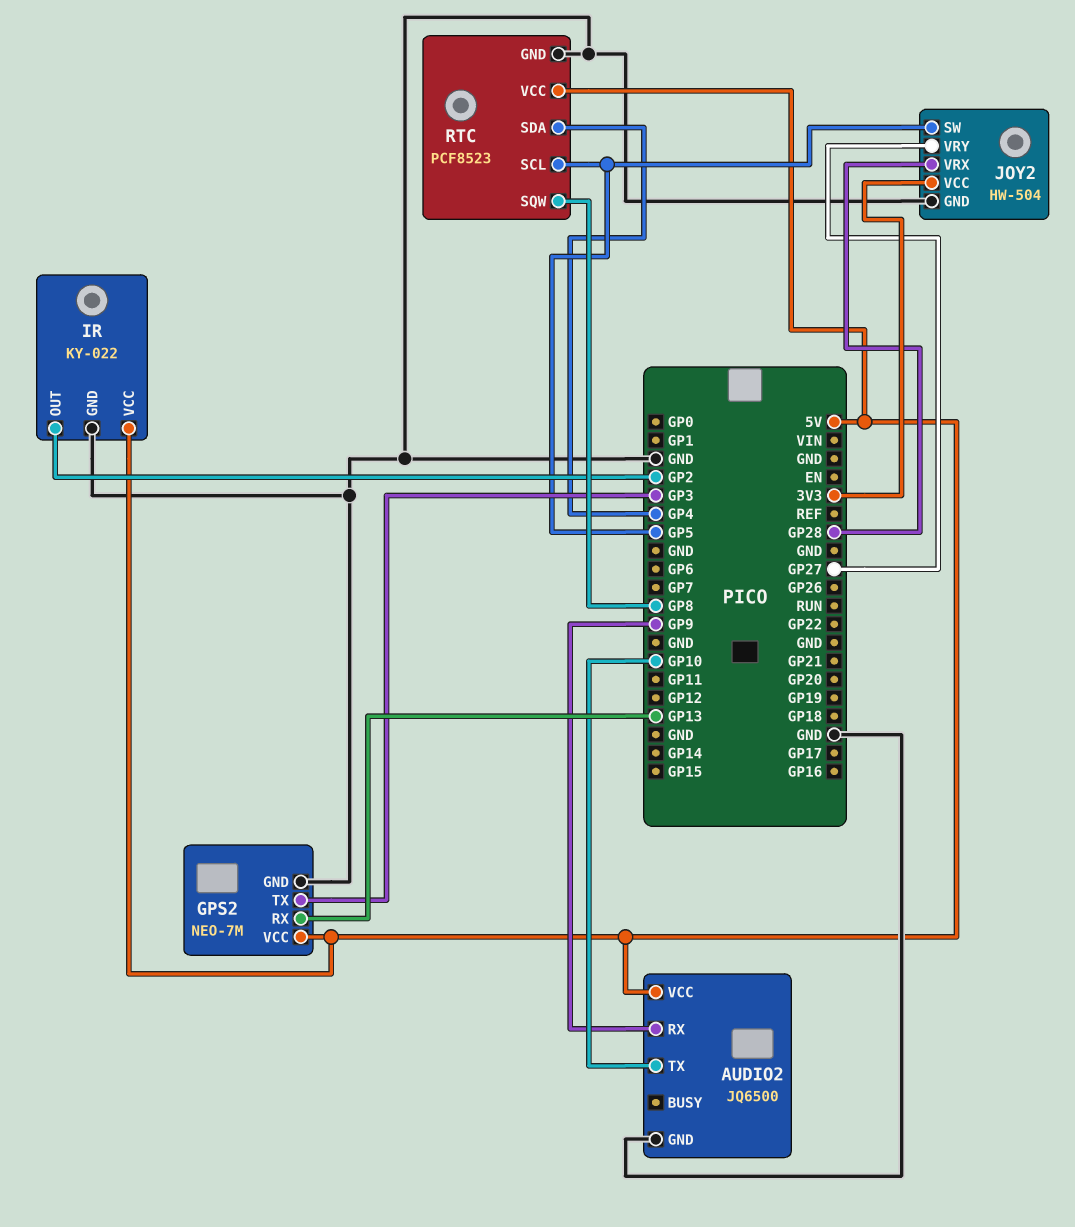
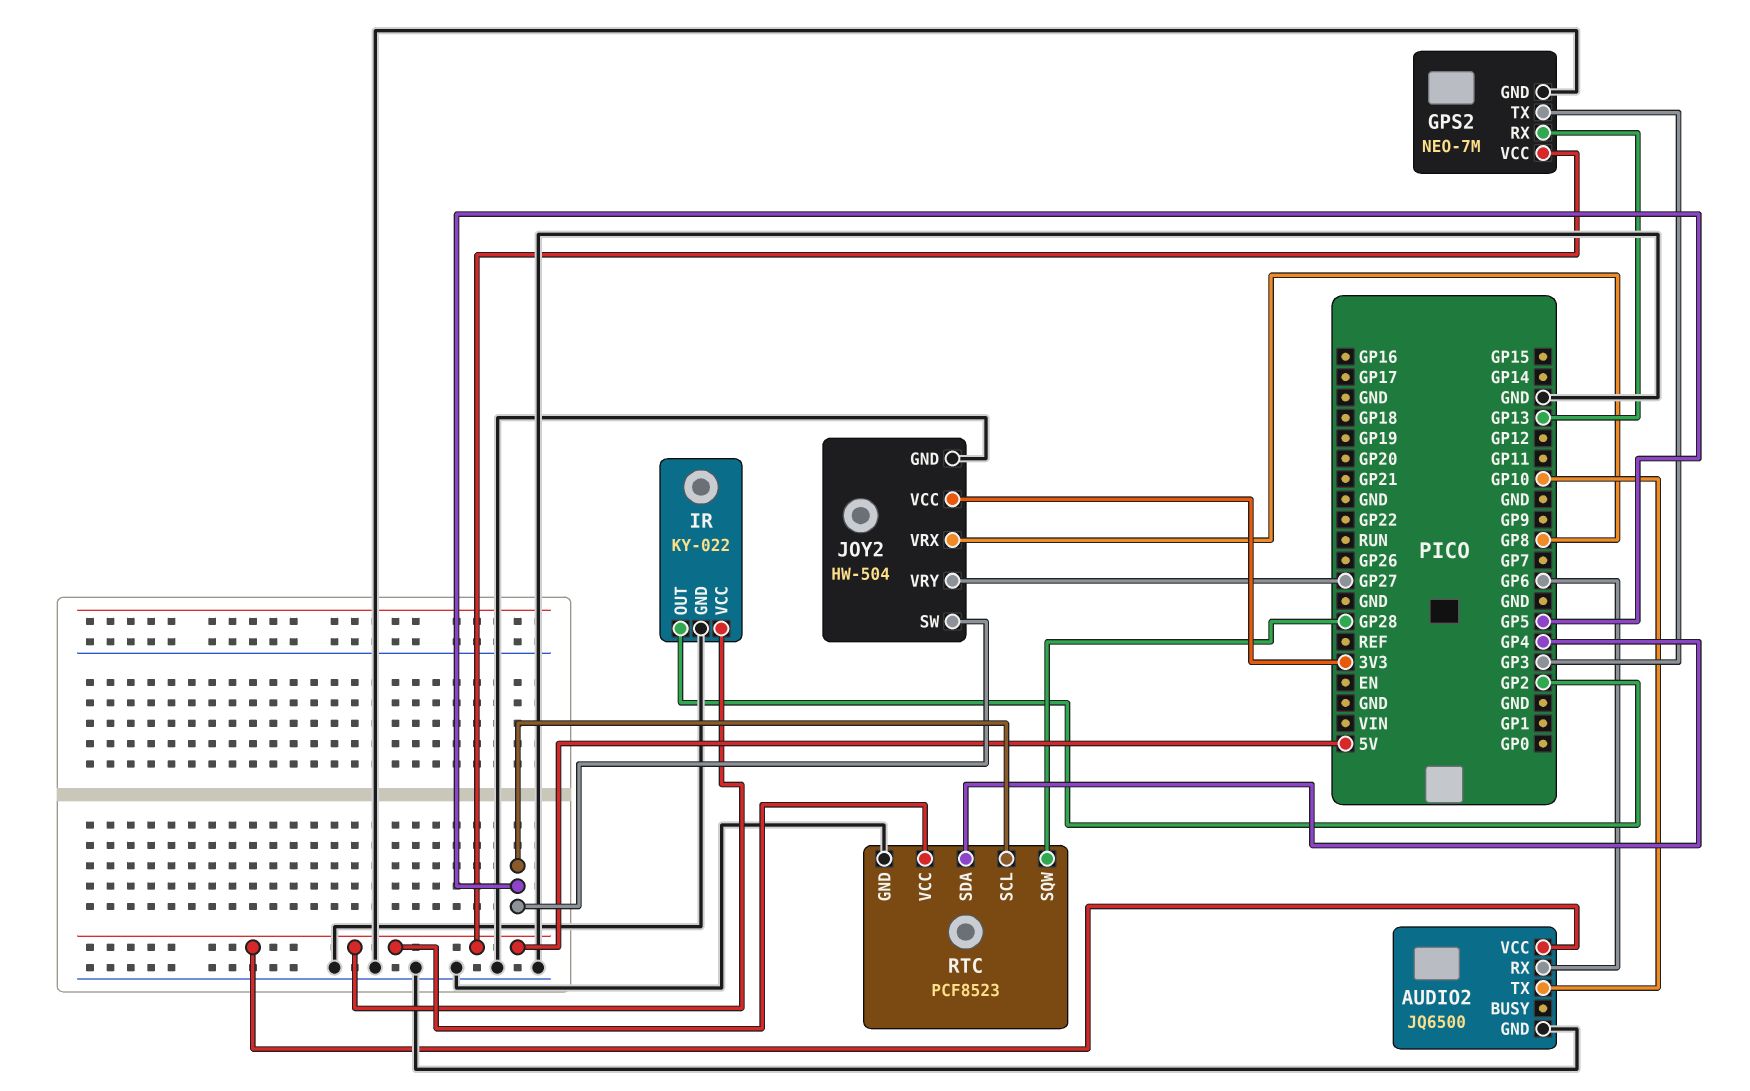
AUDIO2 pin RX: GP9 -> GP6
JOY2 pin VRX: GP28 -> GP8
RTC pin SQW: GP8 -> GP28

